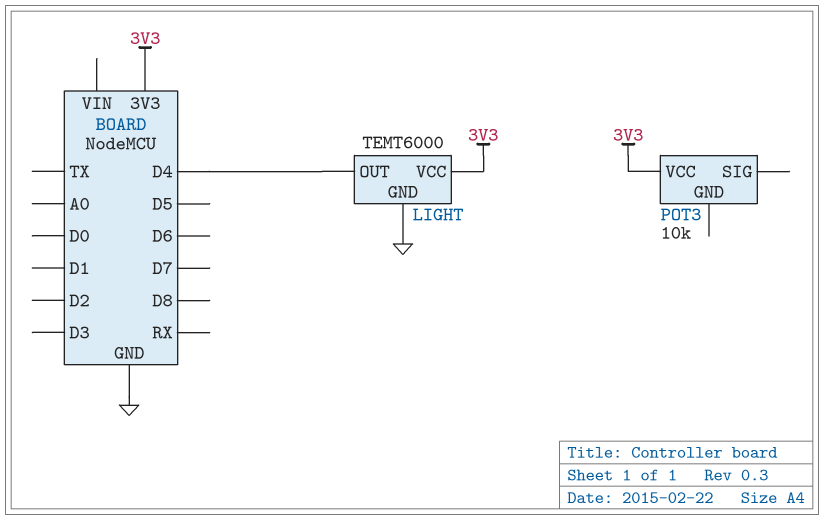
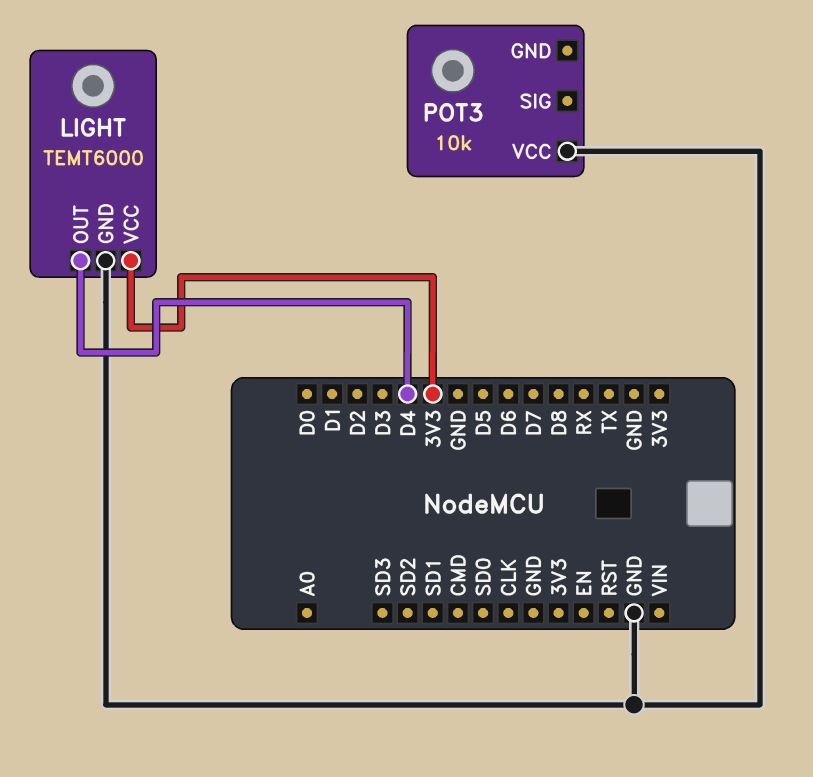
POT3 pin VCC: 3V3 -> GND

